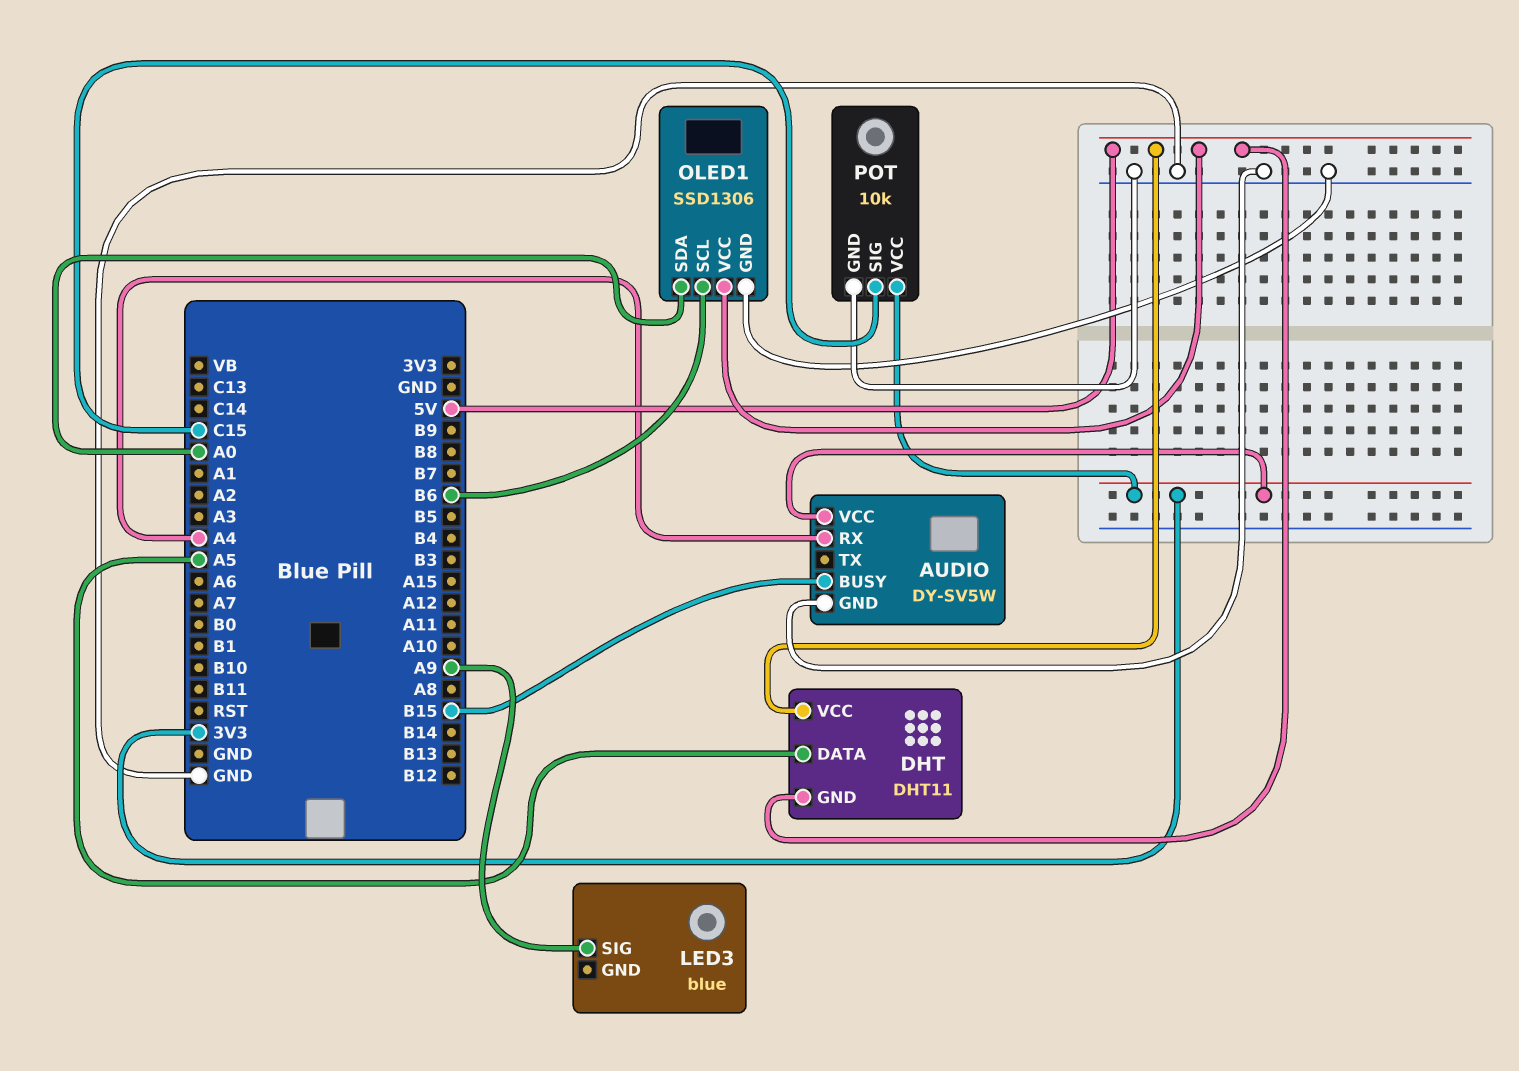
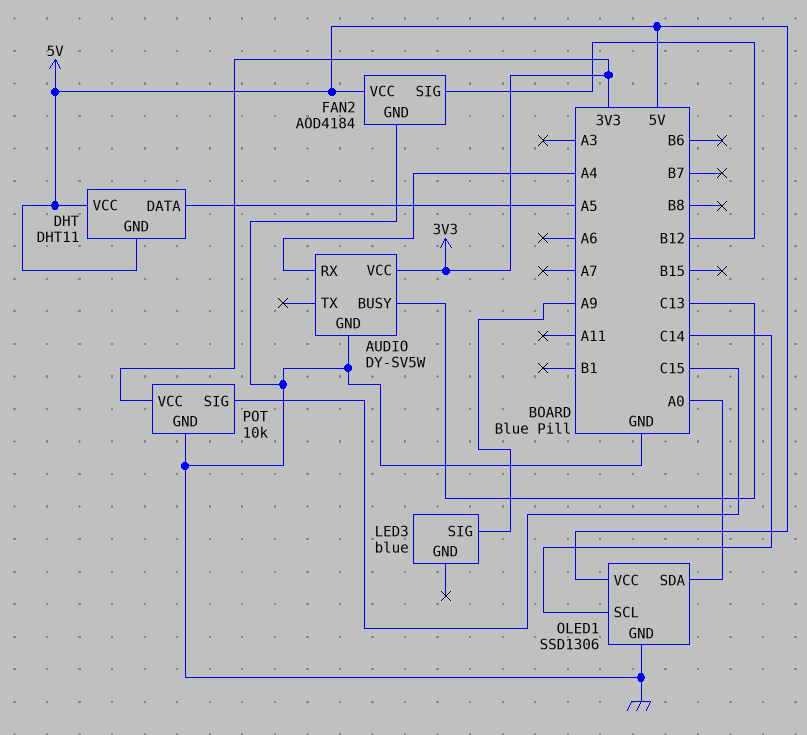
AUDIO pin BUSY: B15 -> C13
FAN2: none -> AOD4184
FAN2 pin GND: none -> GND
FAN2 pin SIG: none -> B12
FAN2 pin VCC: none -> 5V
OLED1 pin SCL: B6 -> C14

